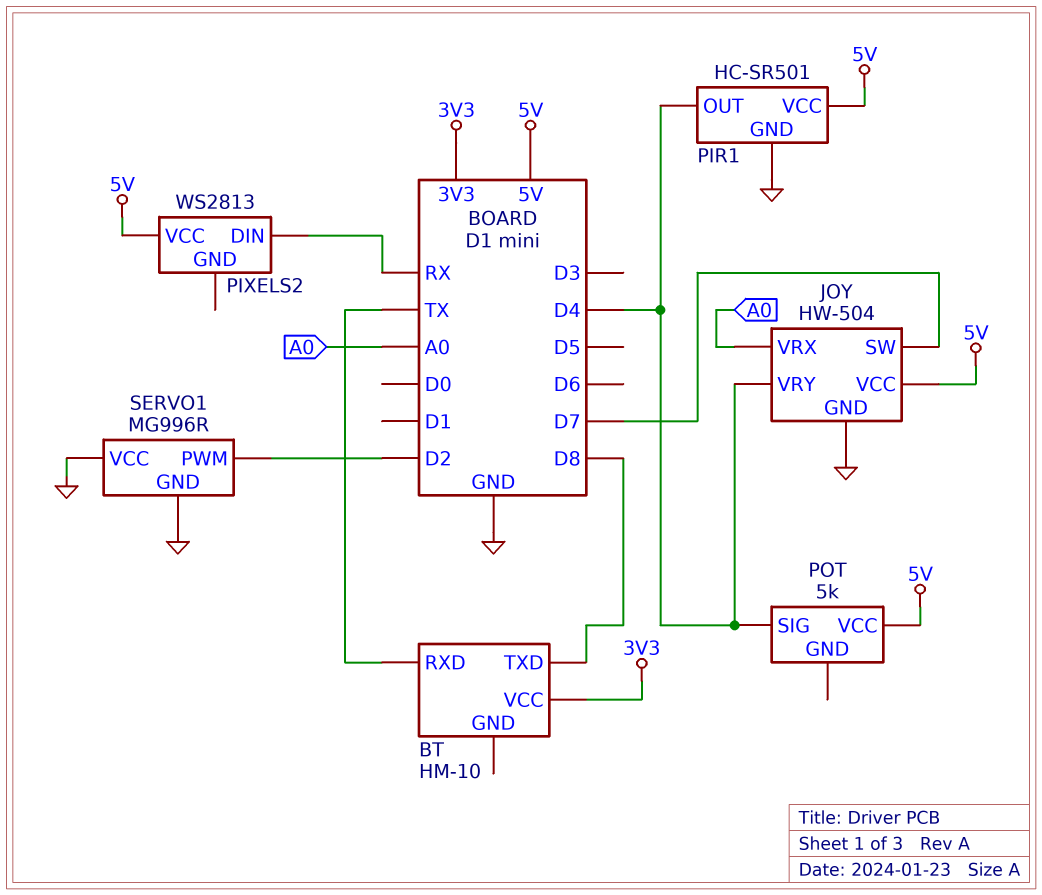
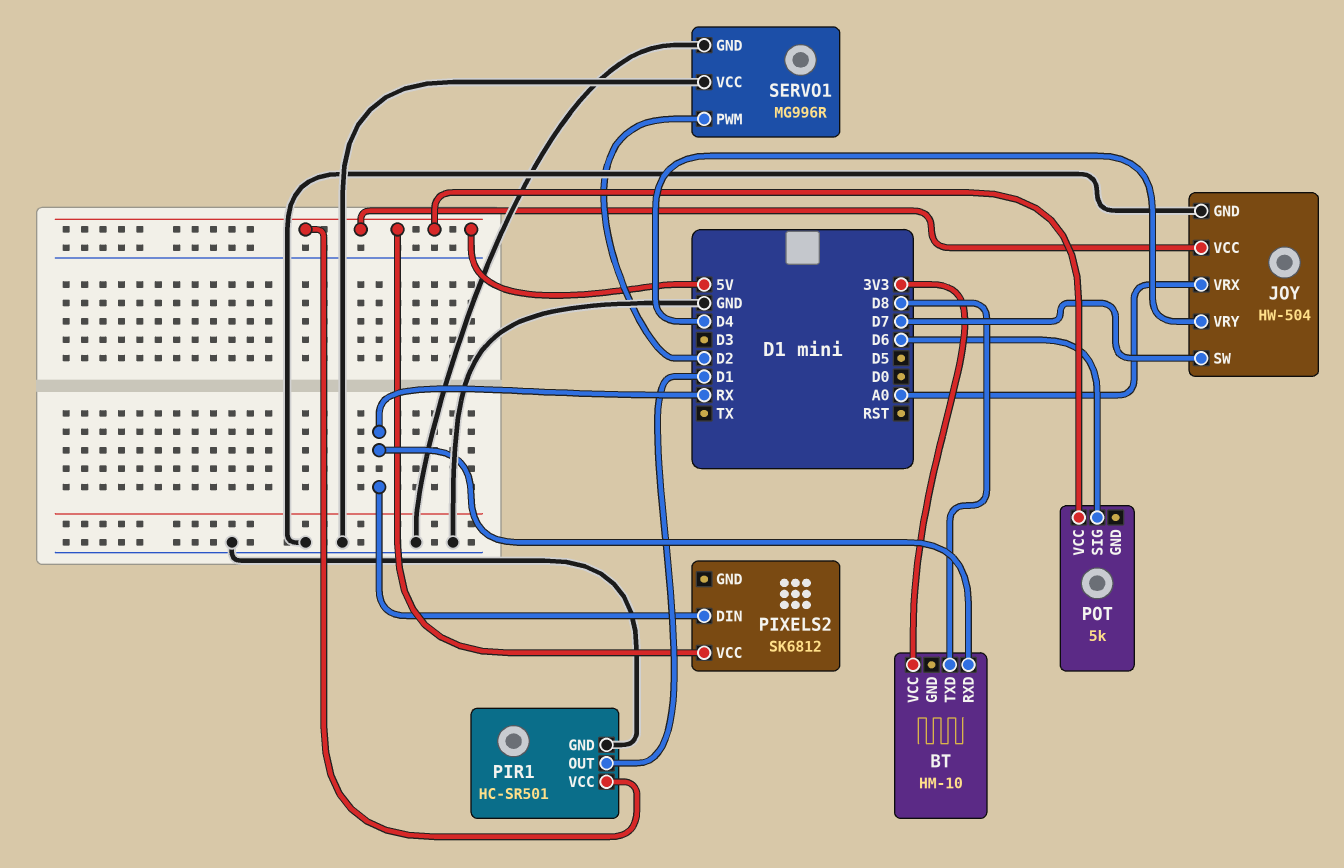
BT pin RXD: TX -> RX
PIR1 pin OUT: D4 -> D1
PIXELS2: WS2813 -> SK6812
POT pin SIG: D4 -> D6

